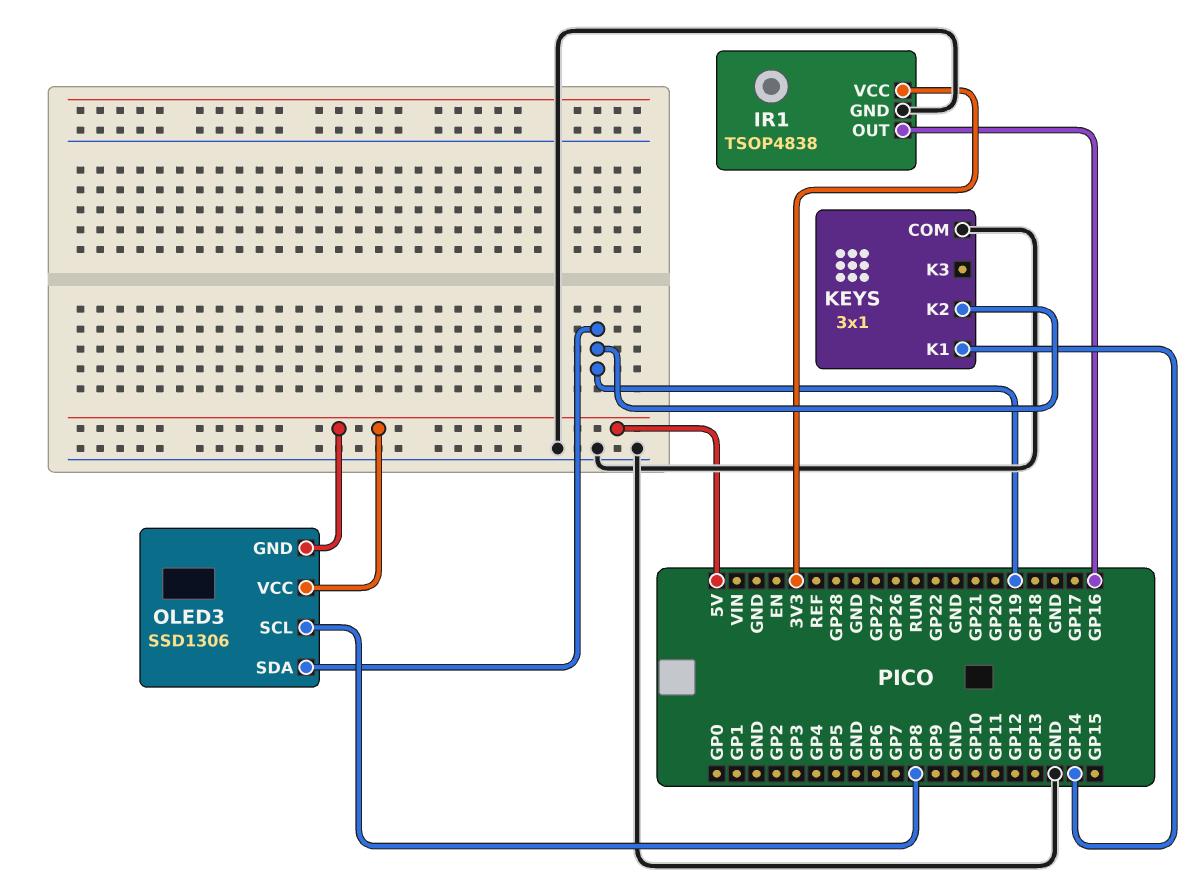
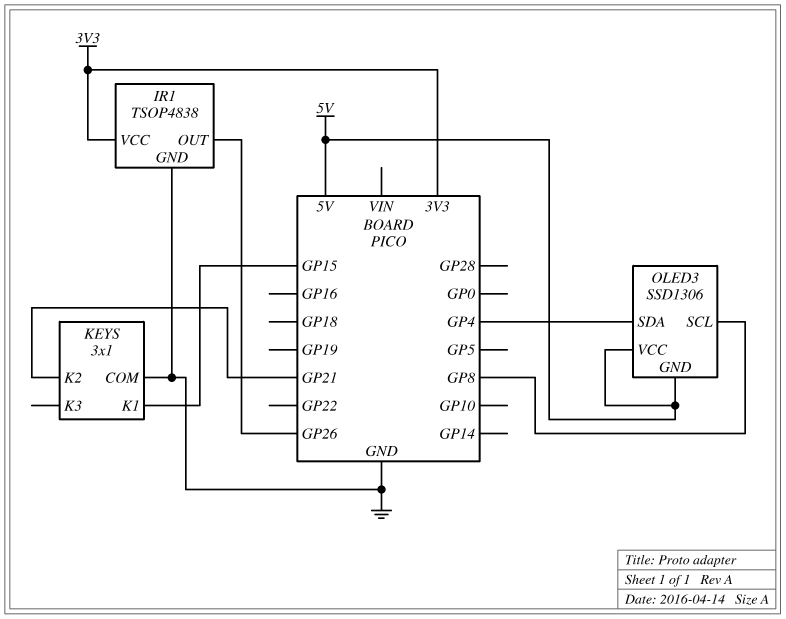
IR1 pin OUT: GP16 -> GP26
KEYS pin K1: GP14 -> GP15
KEYS pin K2: GP19 -> GP21
OLED3 pin SDA: GP19 -> GP4

